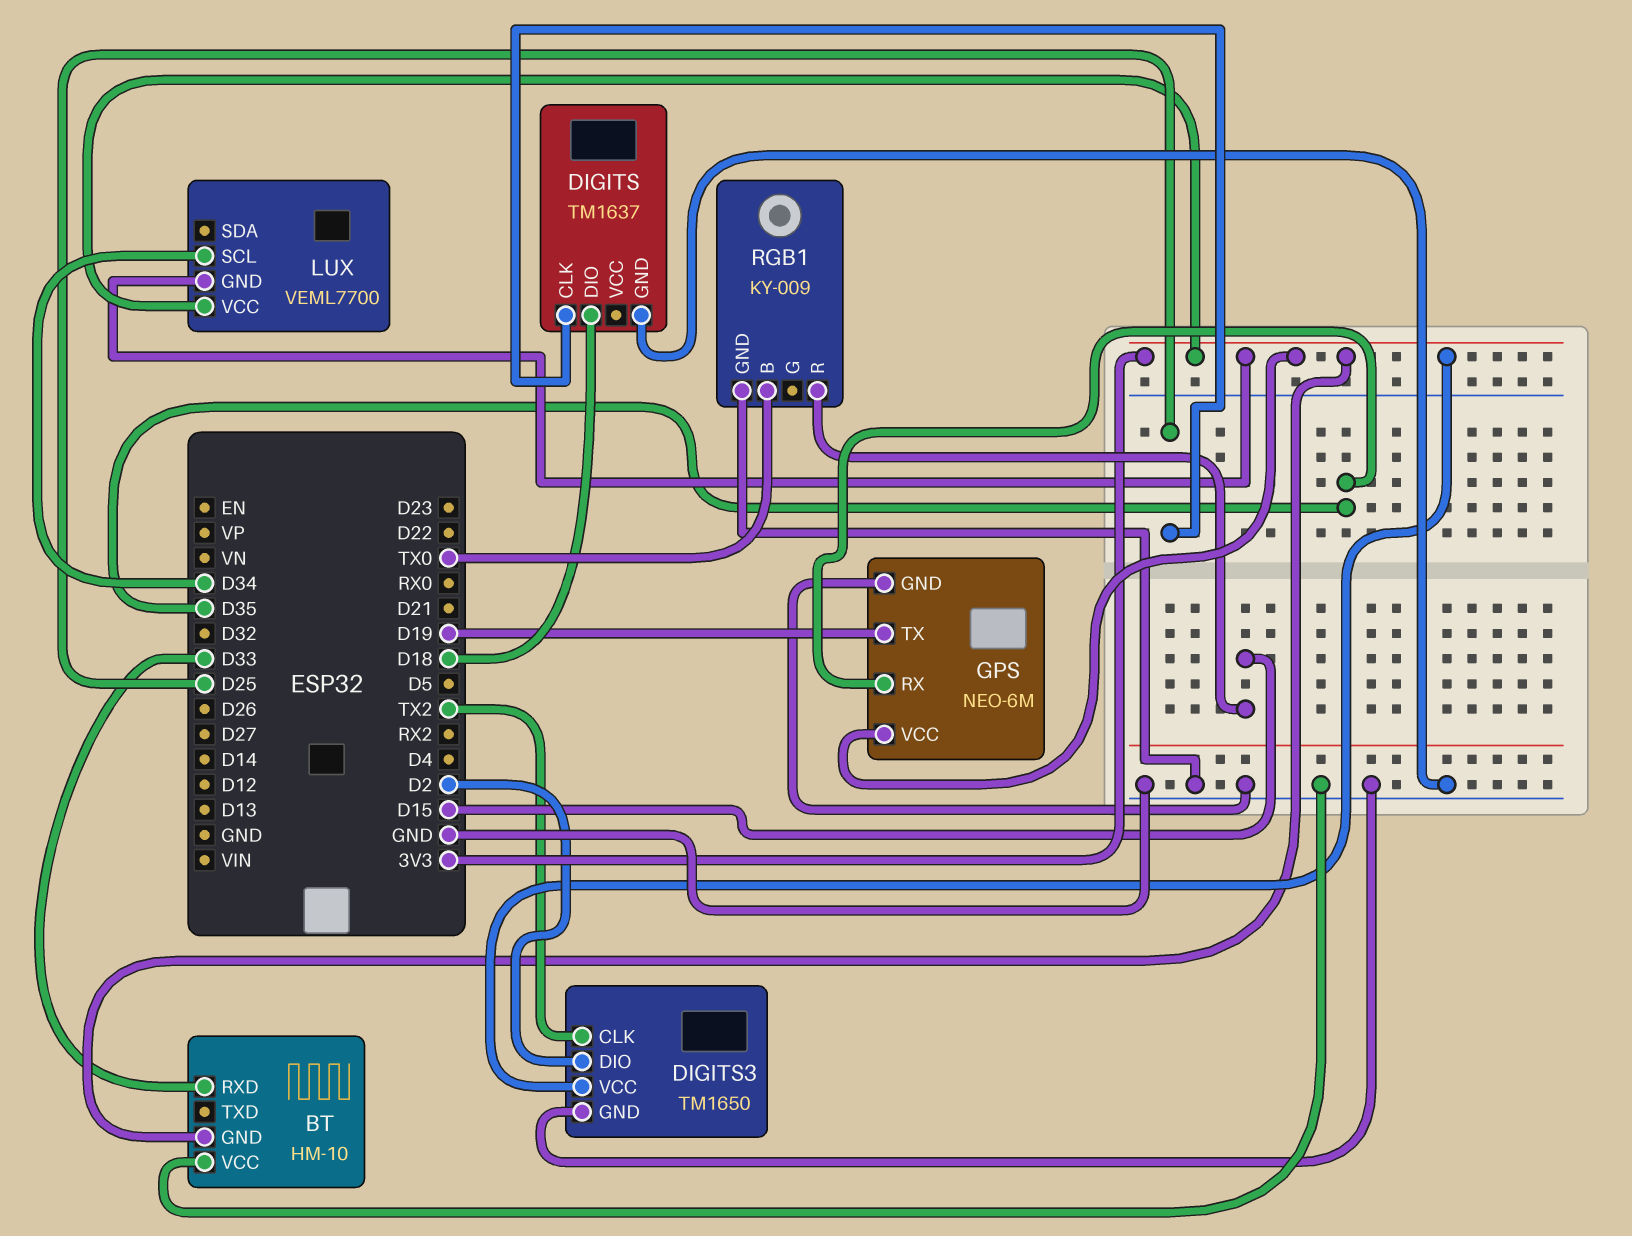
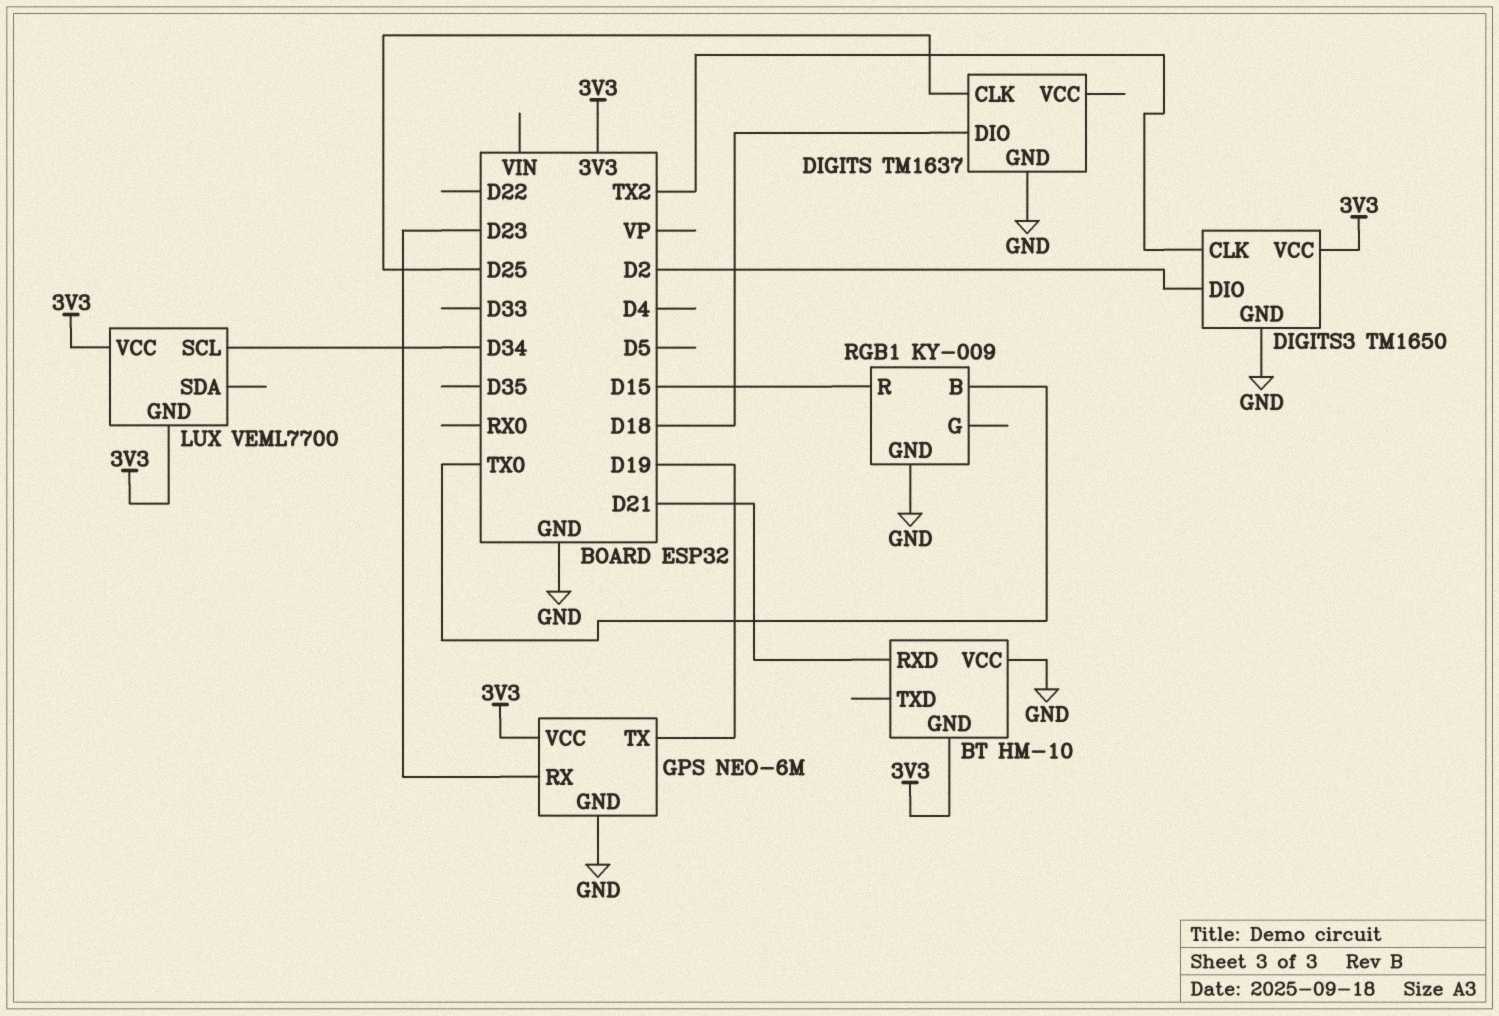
BT pin RXD: D33 -> D21
GPS pin RX: D35 -> D23

